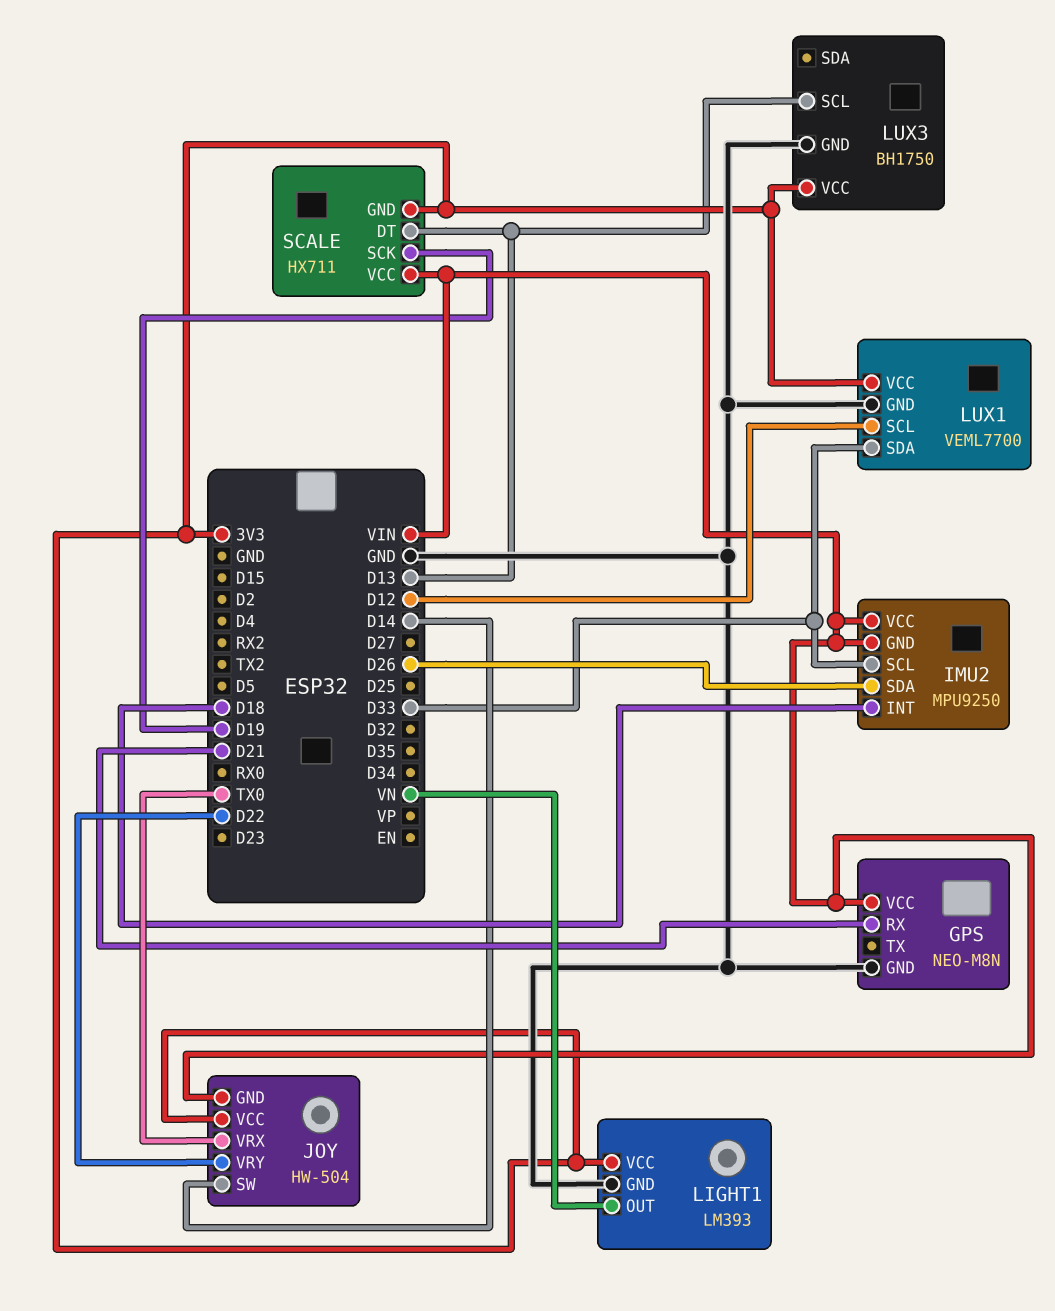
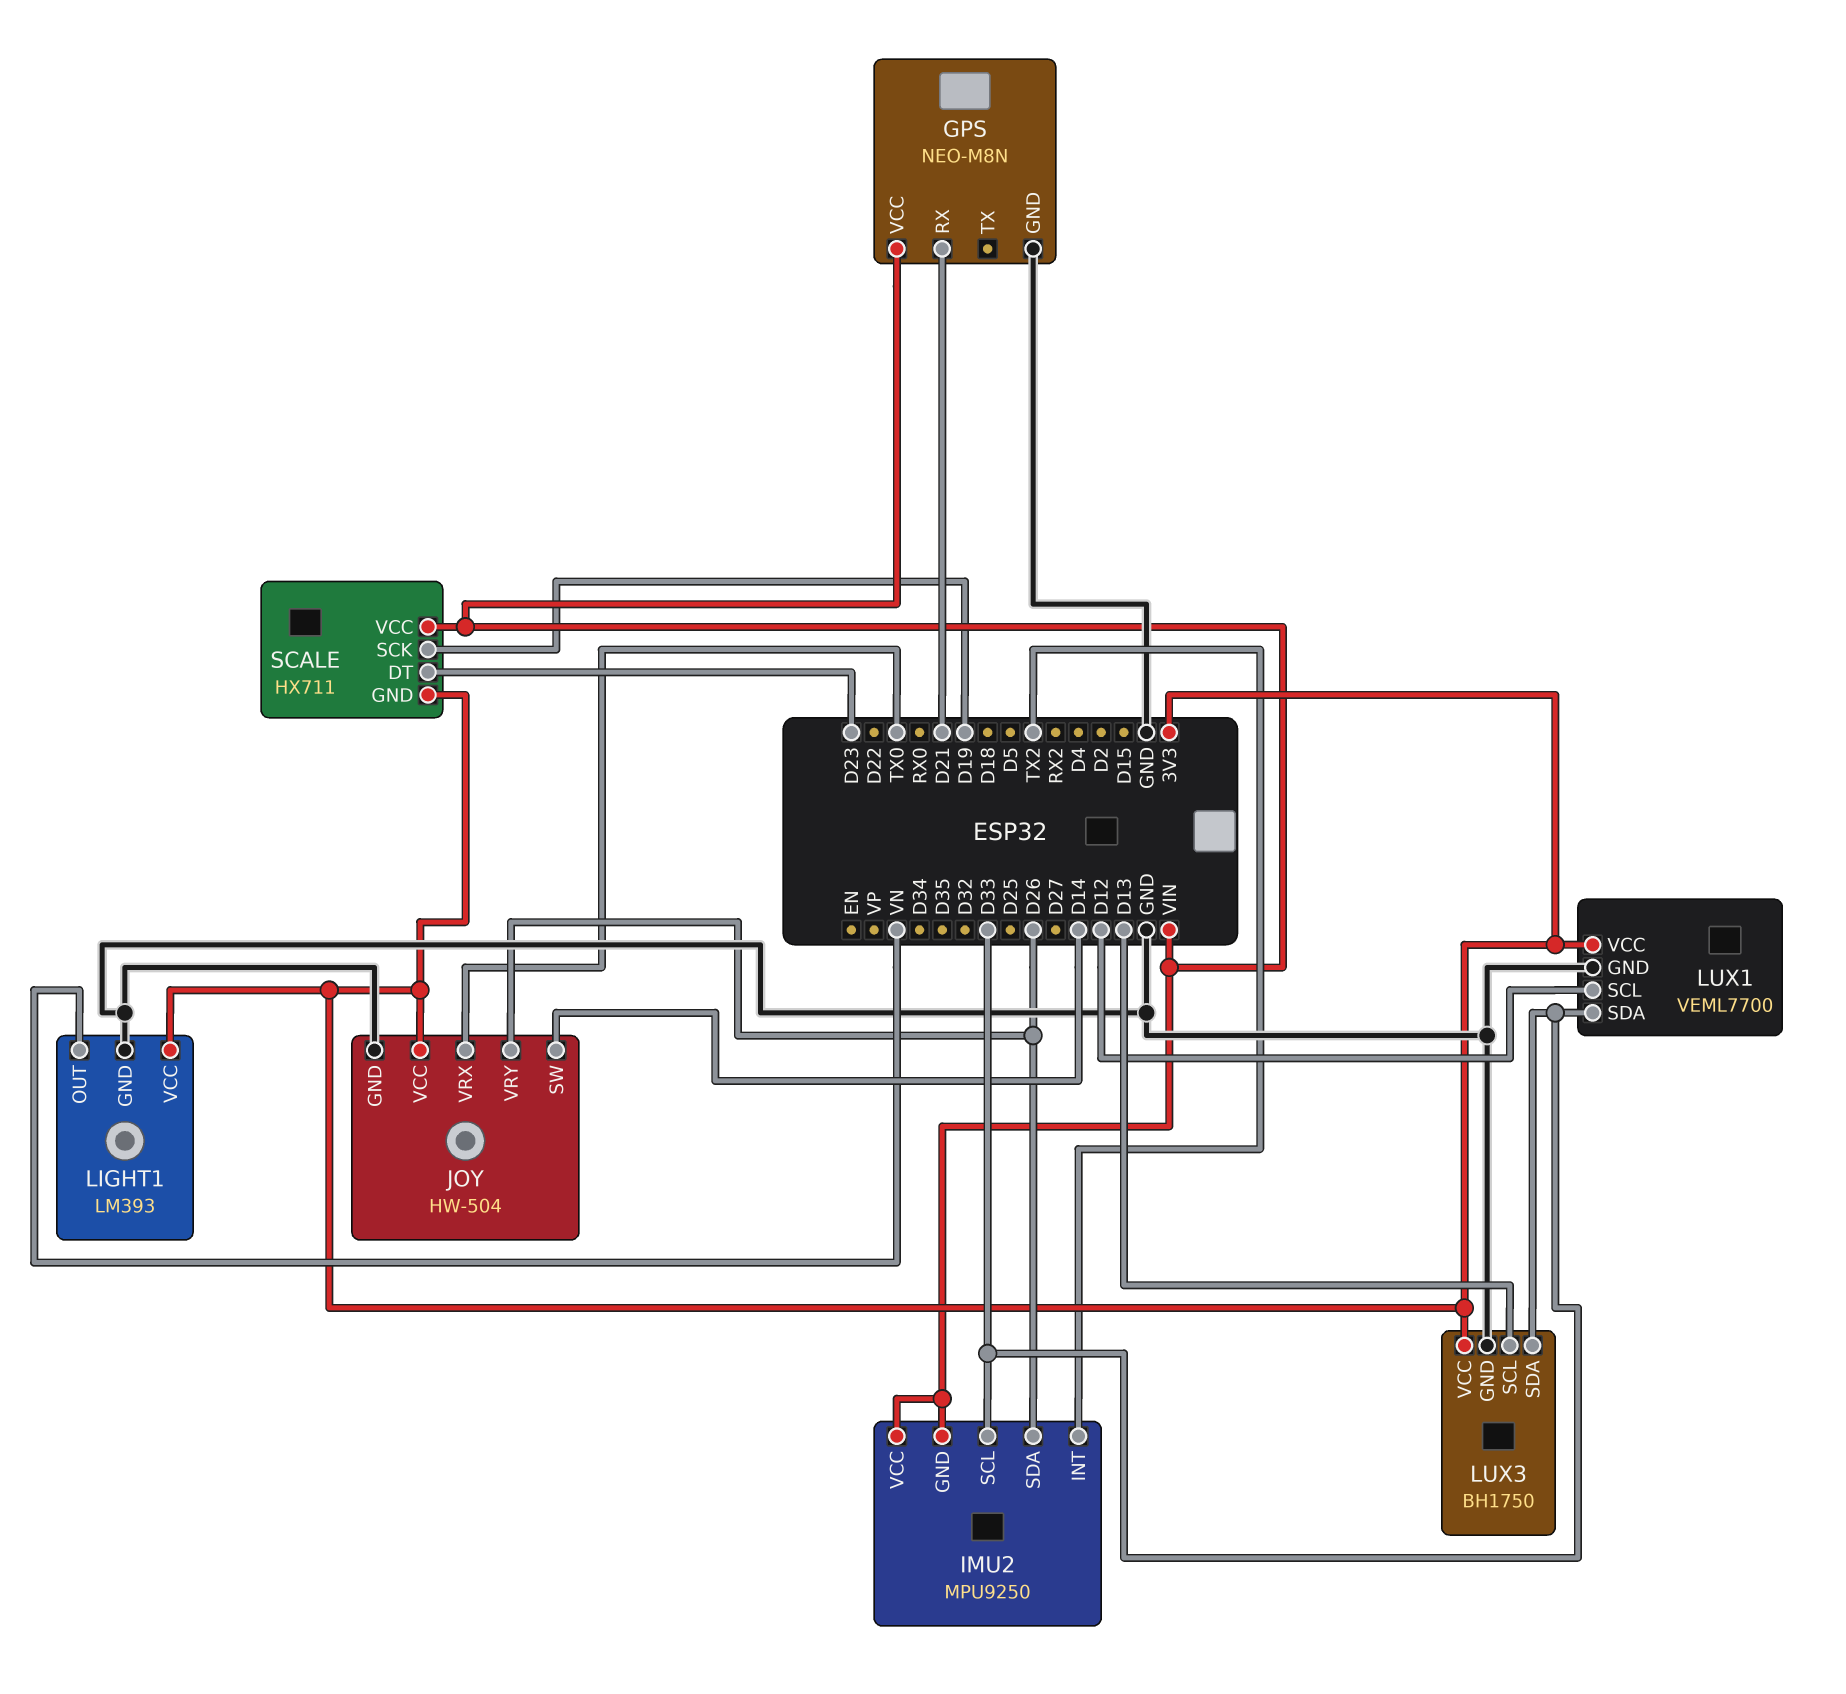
IMU2 pin INT: D18 -> TX2
JOY pin GND: VIN -> GND
JOY pin VRY: D22 -> D26
LUX3 pin SDA: none -> D33
SCALE pin DT: D13 -> D23

